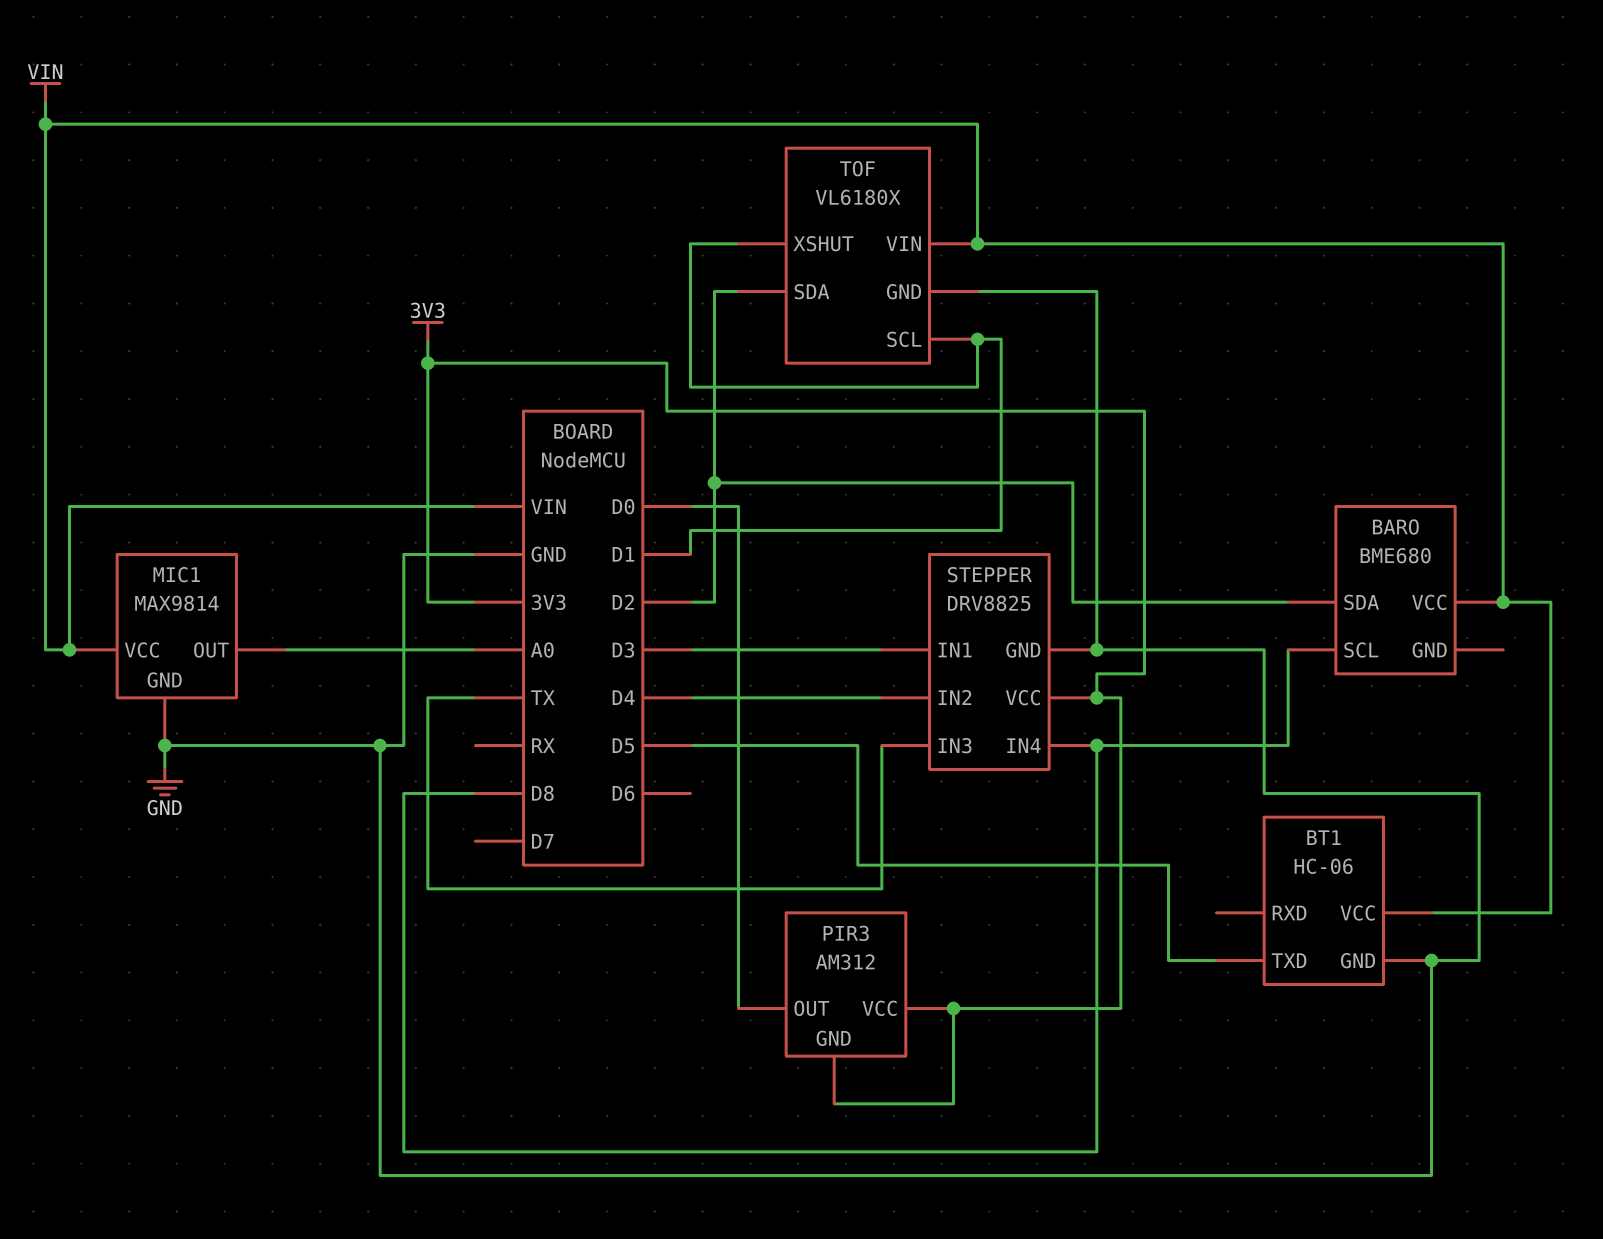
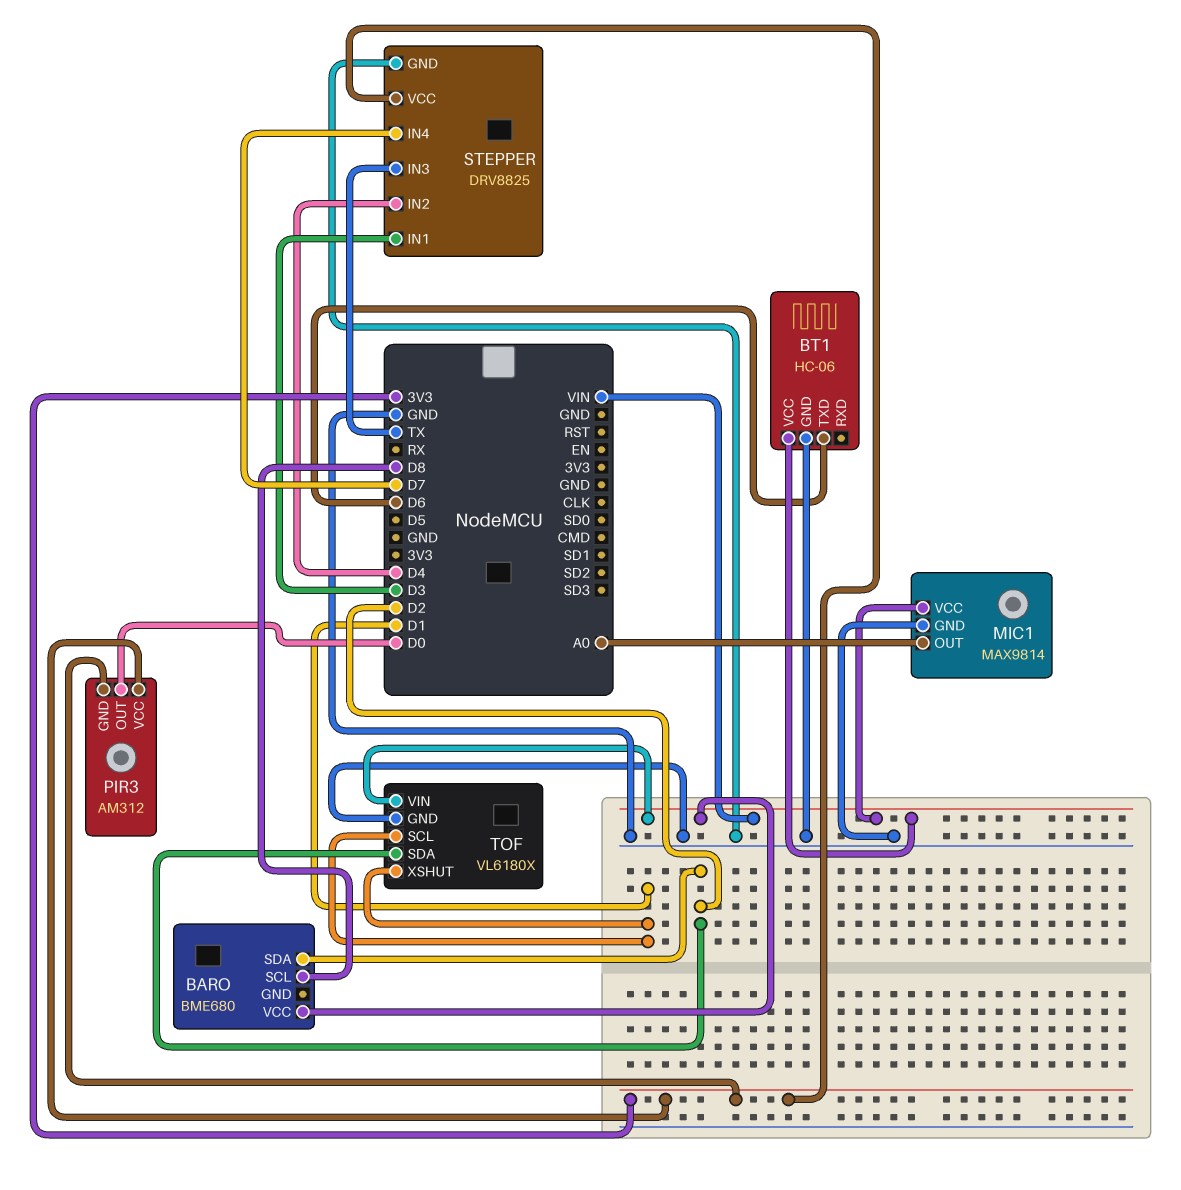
BT1 pin TXD: D5 -> D6
STEPPER pin IN4: D8 -> D7

